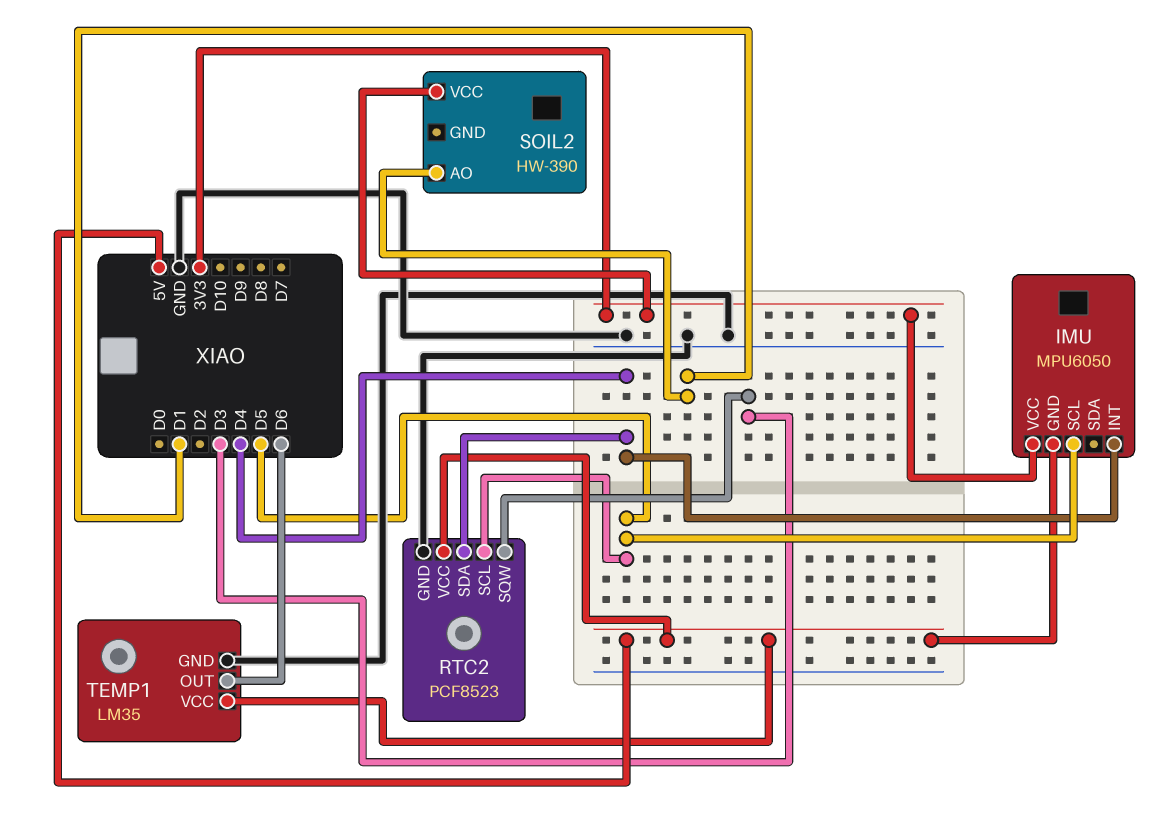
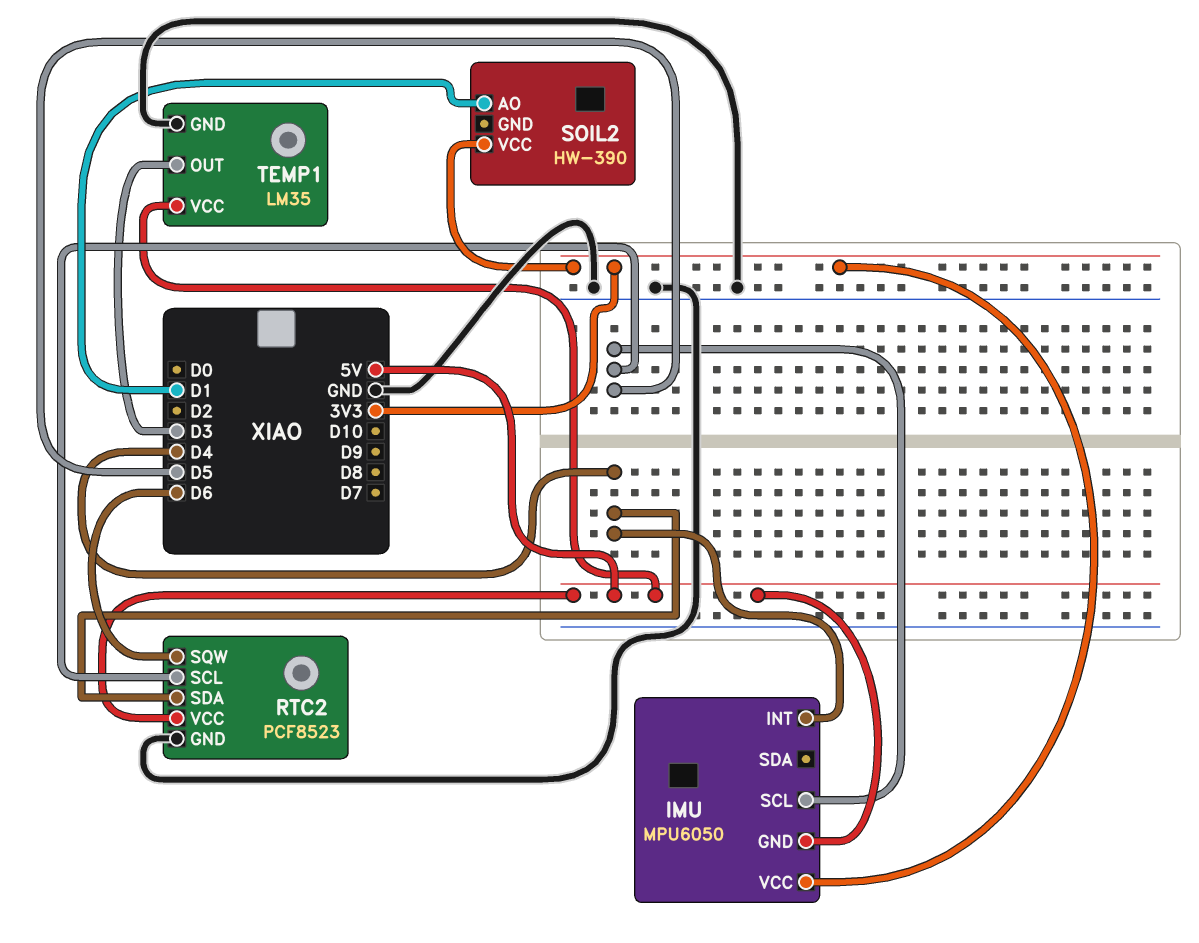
RTC2 pin SQW: D3 -> D6
TEMP1 pin OUT: D6 -> D3

